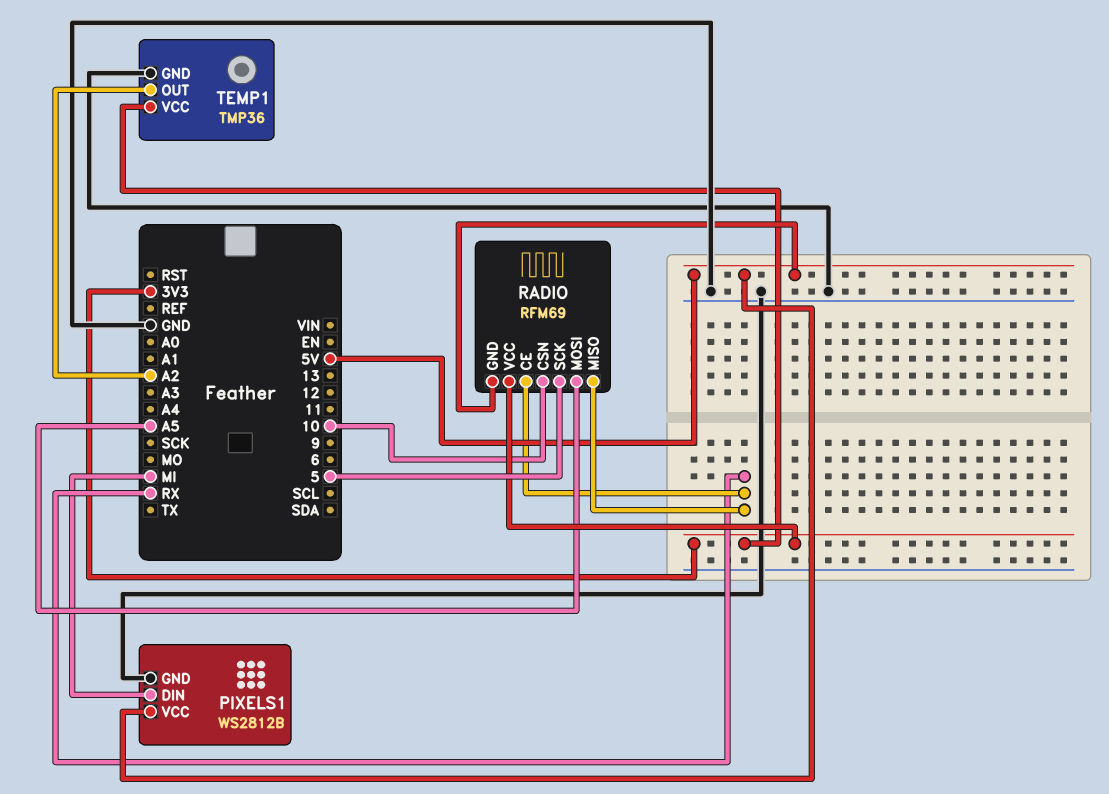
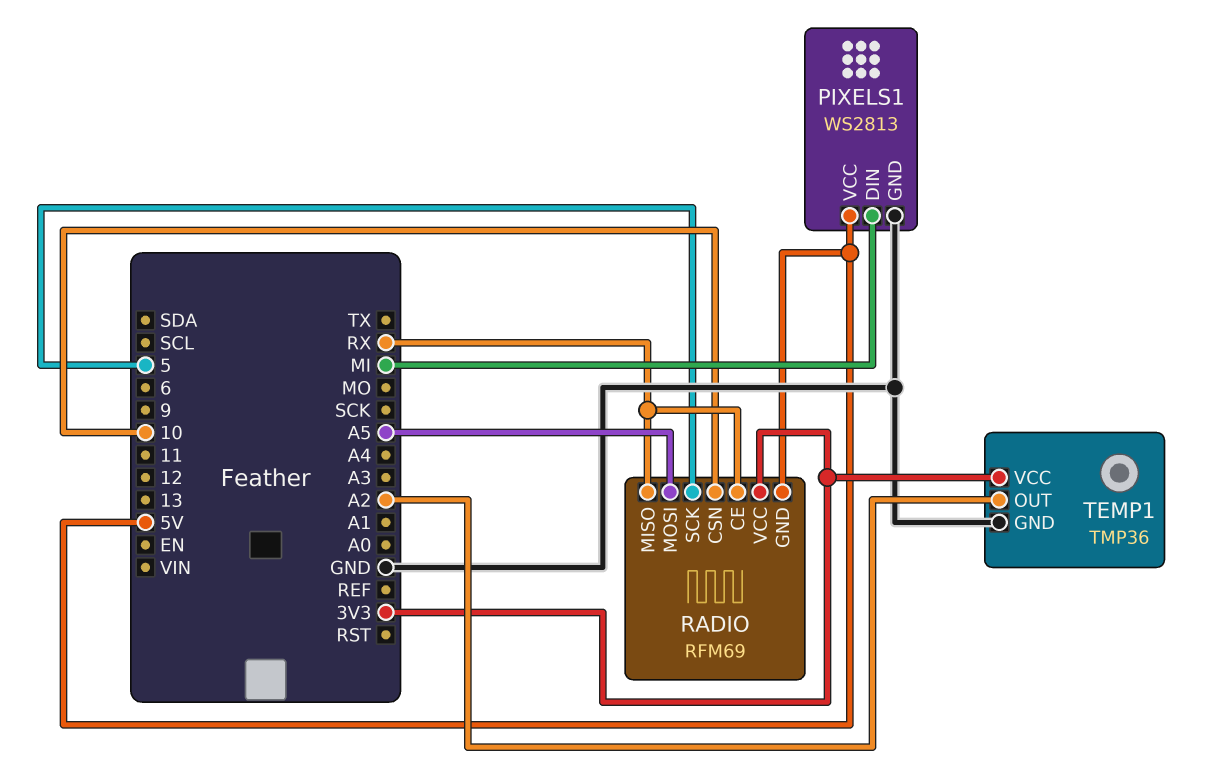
PIXELS1: WS2812B -> WS2813

